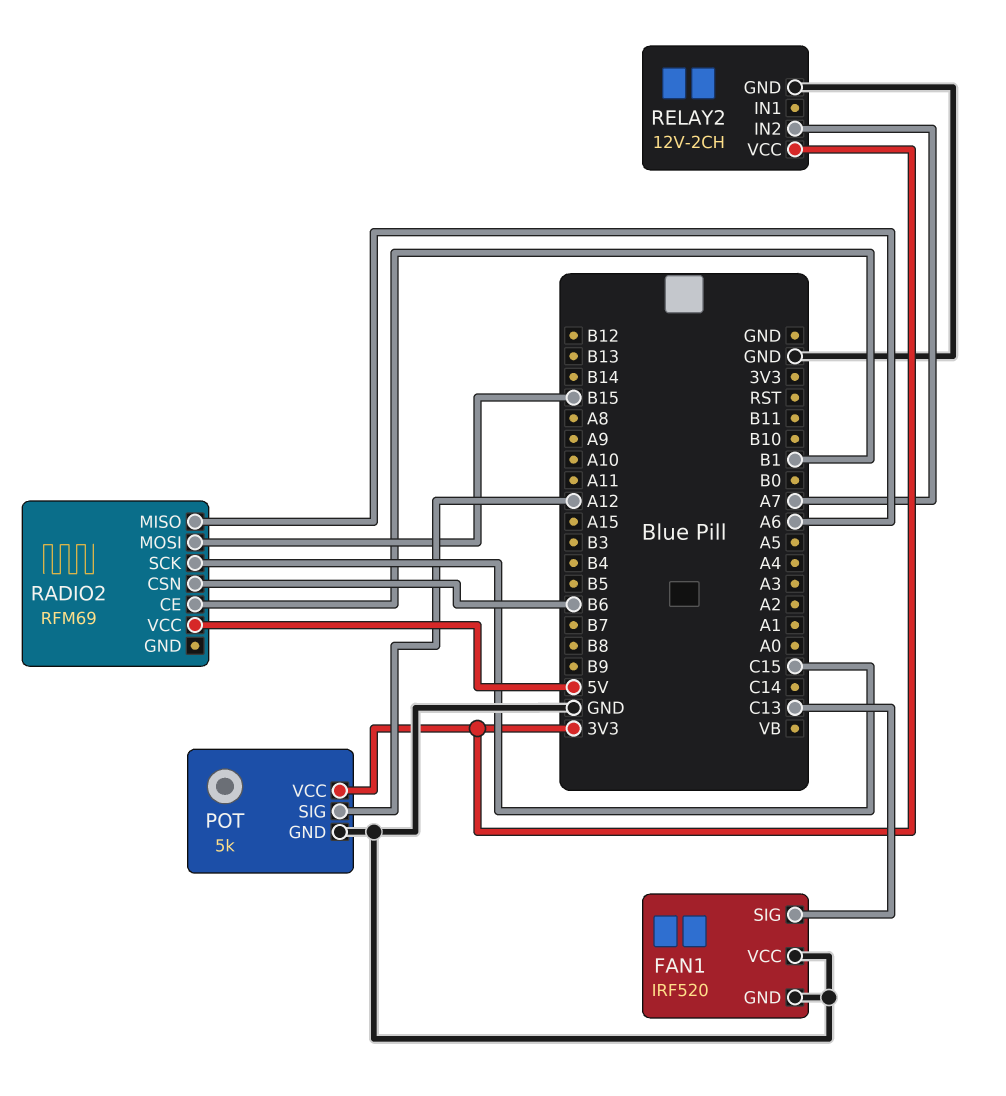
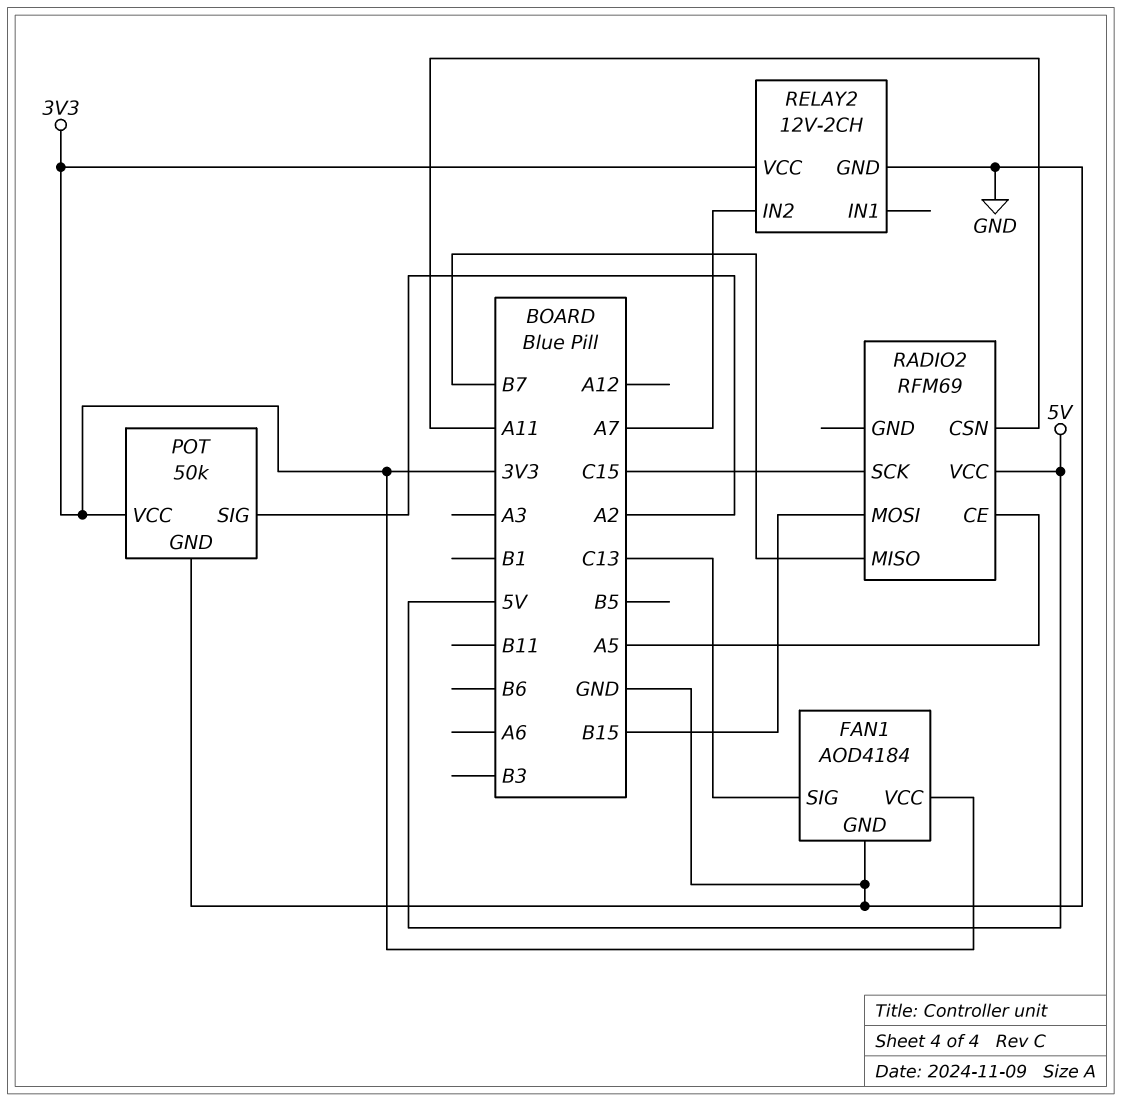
FAN1: IRF520 -> AOD4184
FAN1 pin VCC: GND -> 3V3
POT: 5k -> 50k
POT pin SIG: A12 -> A2
RADIO2 pin CE: B1 -> A5
RADIO2 pin CSN: B6 -> A11
RADIO2 pin MISO: A6 -> B7

